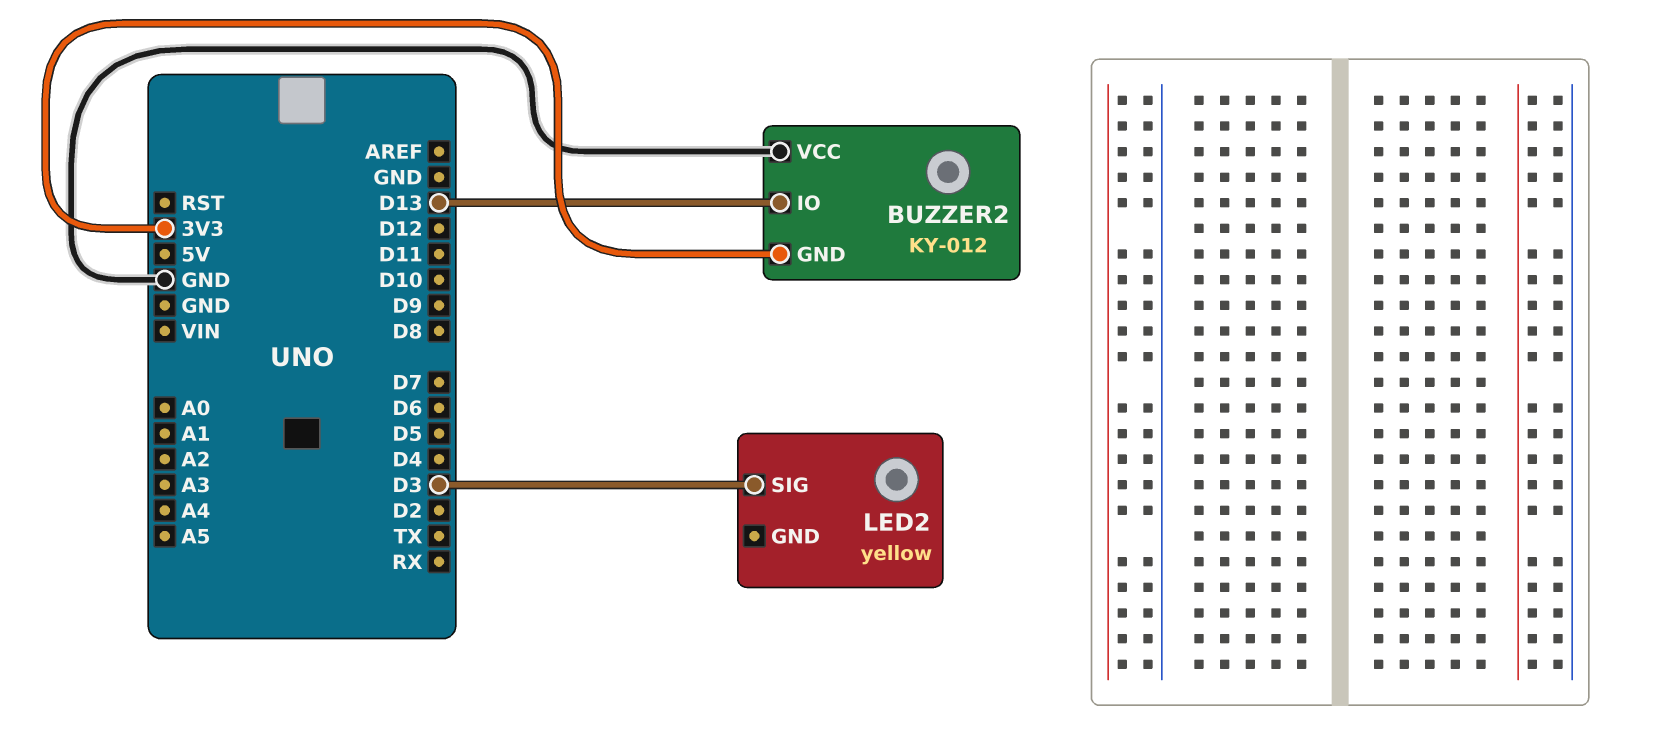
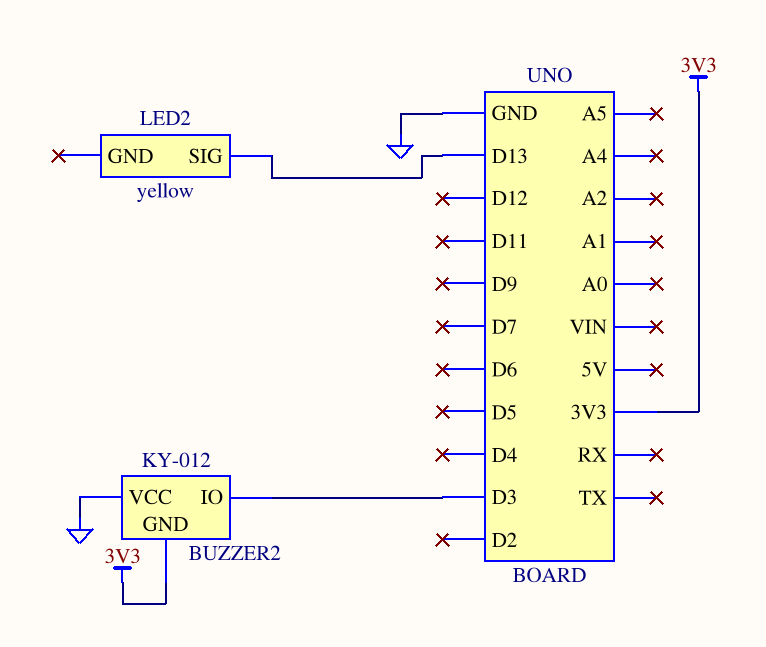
BUZZER2 pin IO: D13 -> D3
LED2 pin SIG: D3 -> D13

